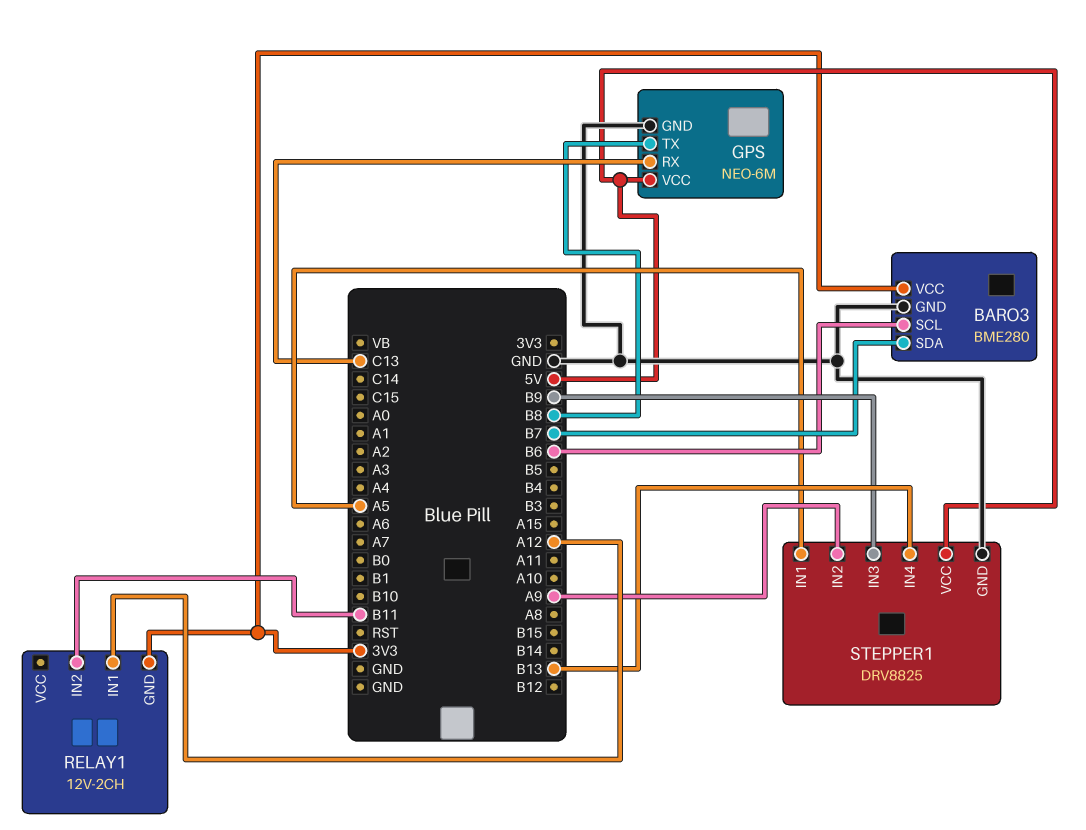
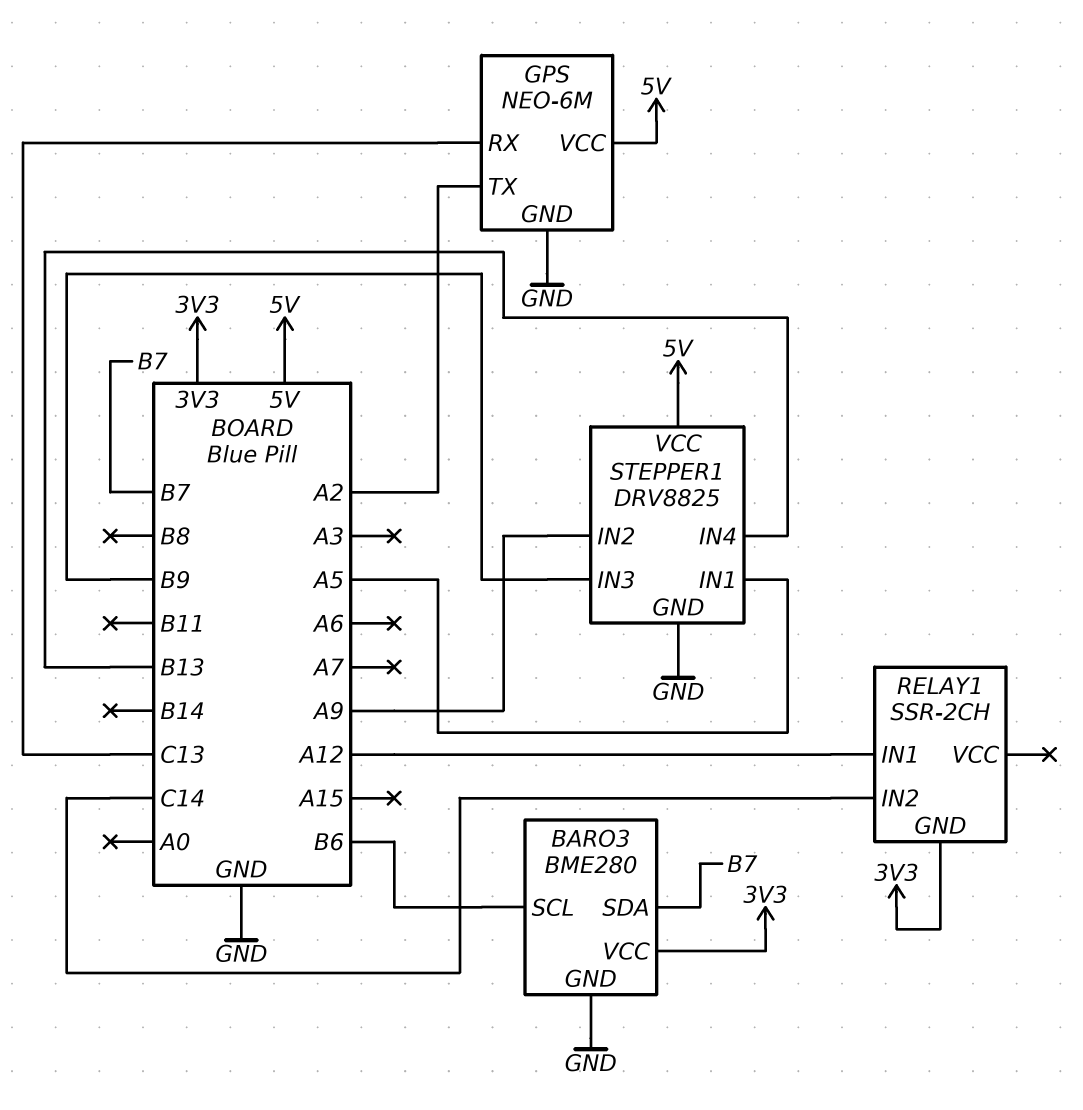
GPS pin TX: B8 -> A2
RELAY1: 12V-2CH -> SSR-2CH
RELAY1 pin IN2: B11 -> C14

